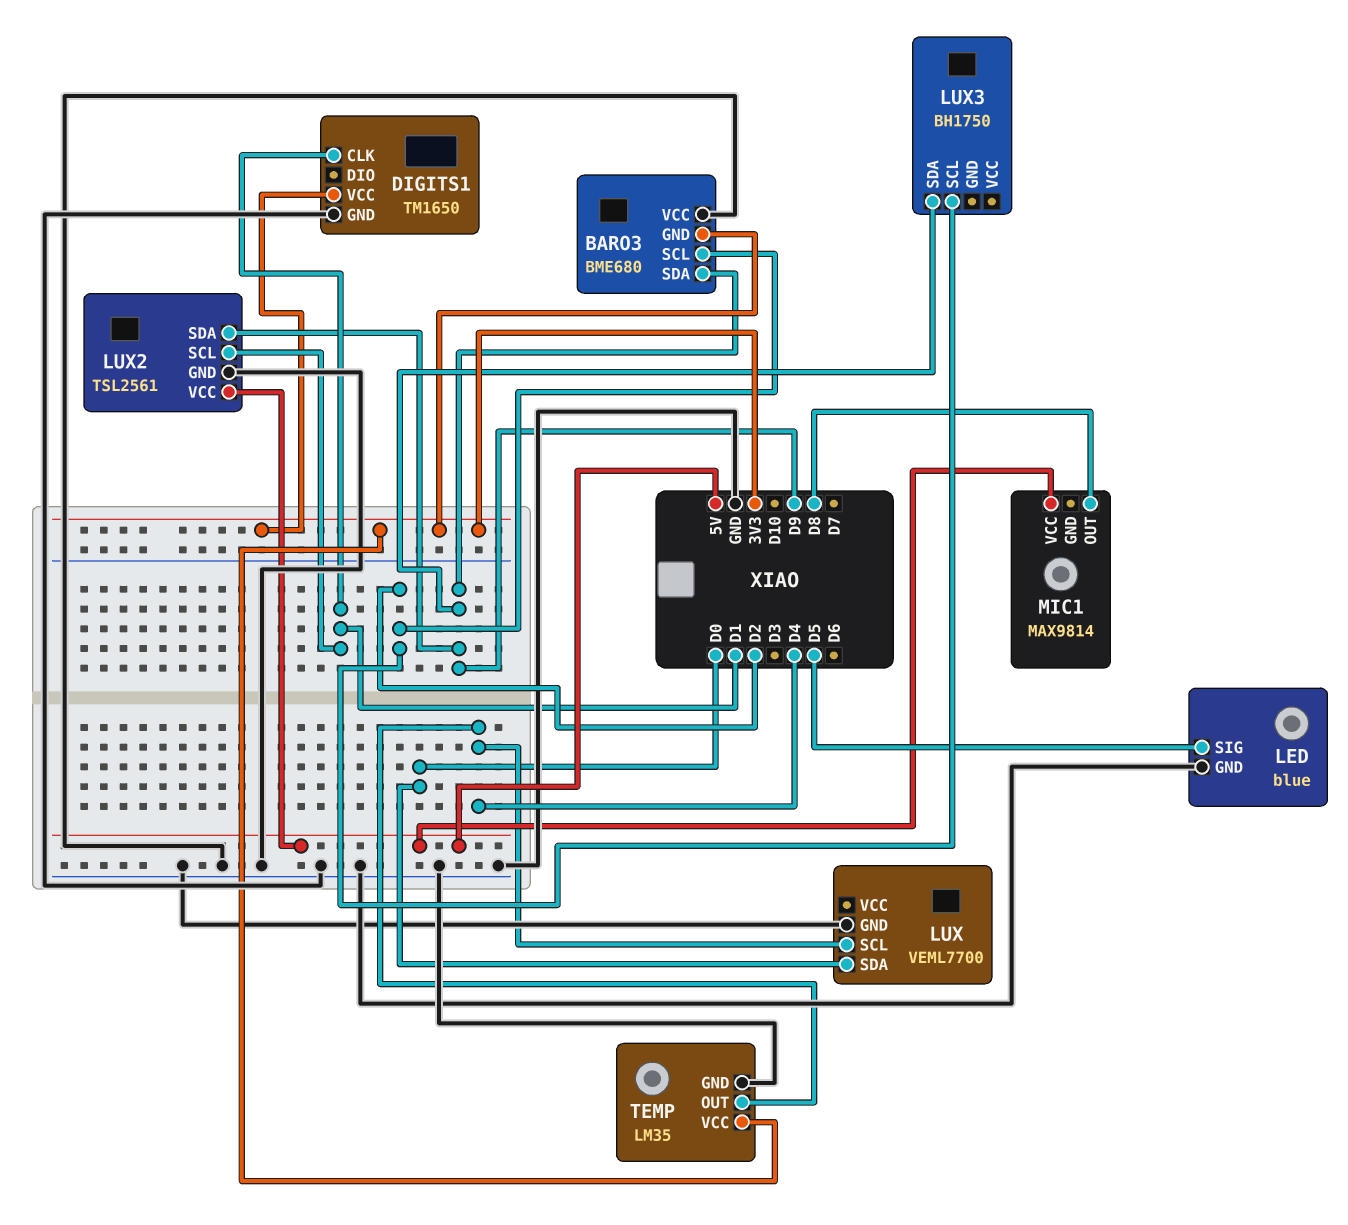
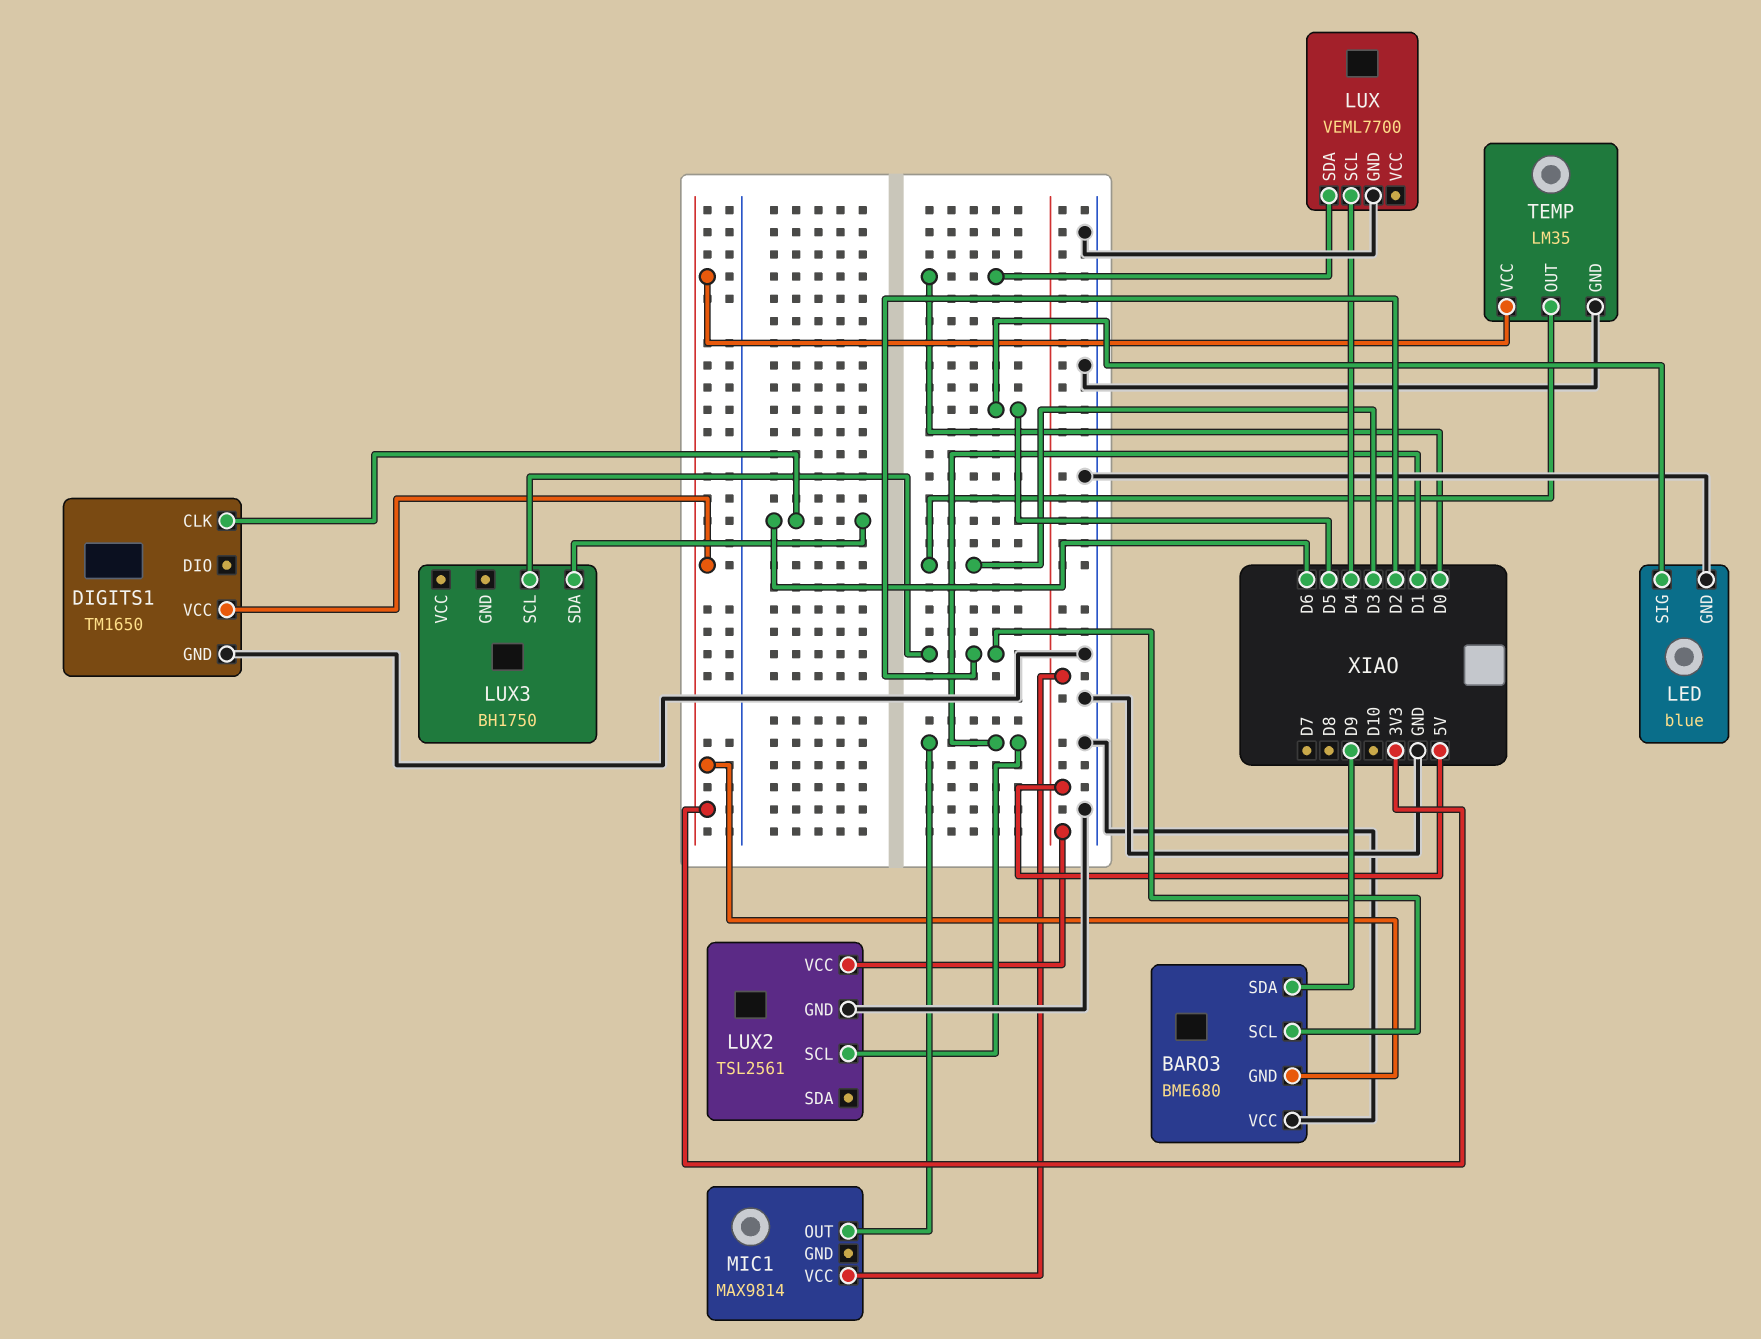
DIGITS1 pin CLK: D1 -> D6
LUX2 pin SDA: D9 -> none
LUX3 pin SDA: D9 -> D6
MIC1 pin OUT: D8 -> D1
TEMP pin OUT: D4 -> D3

